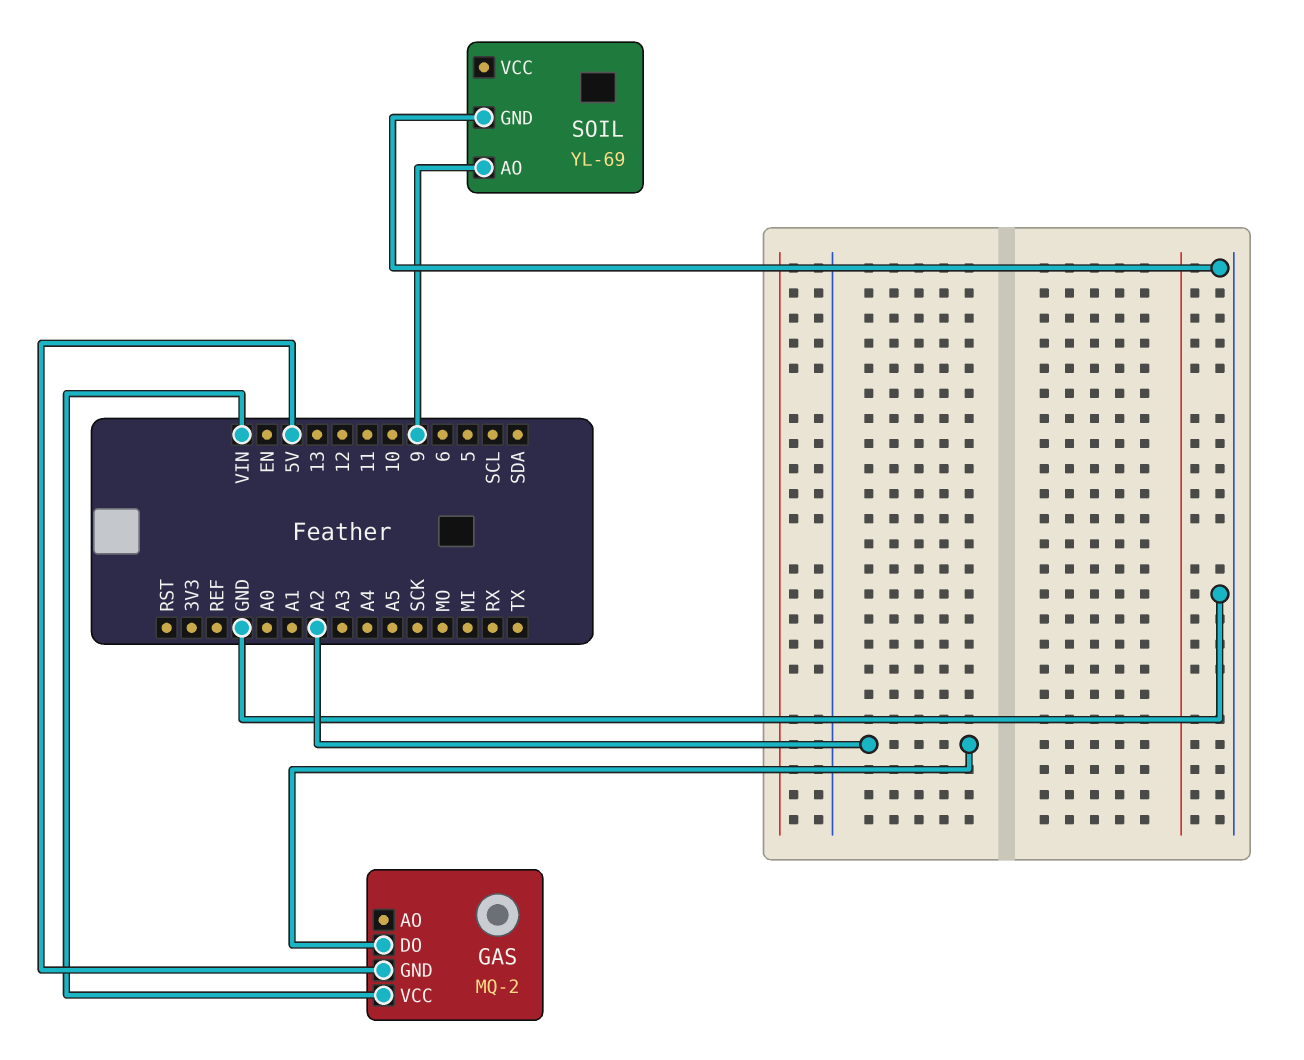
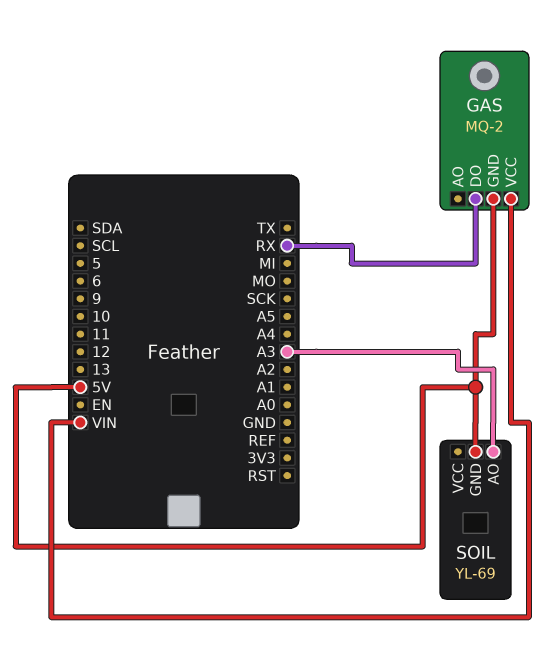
GAS pin DO: A2 -> RX
SOIL pin AO: 9 -> A3
SOIL pin GND: GND -> 5V

